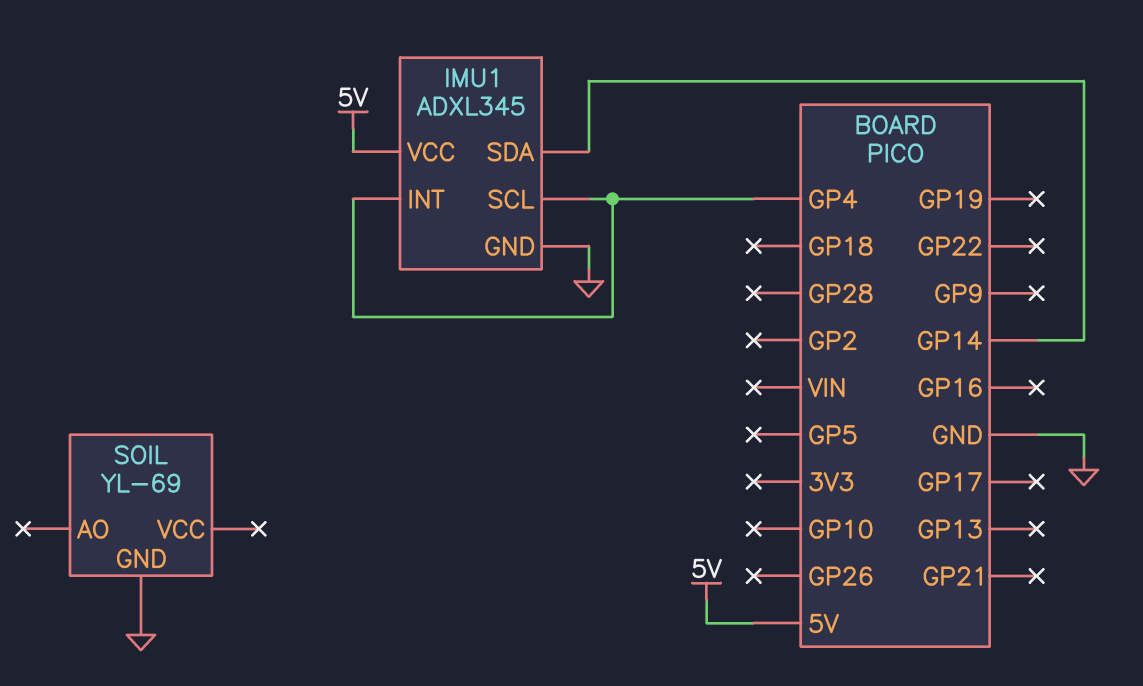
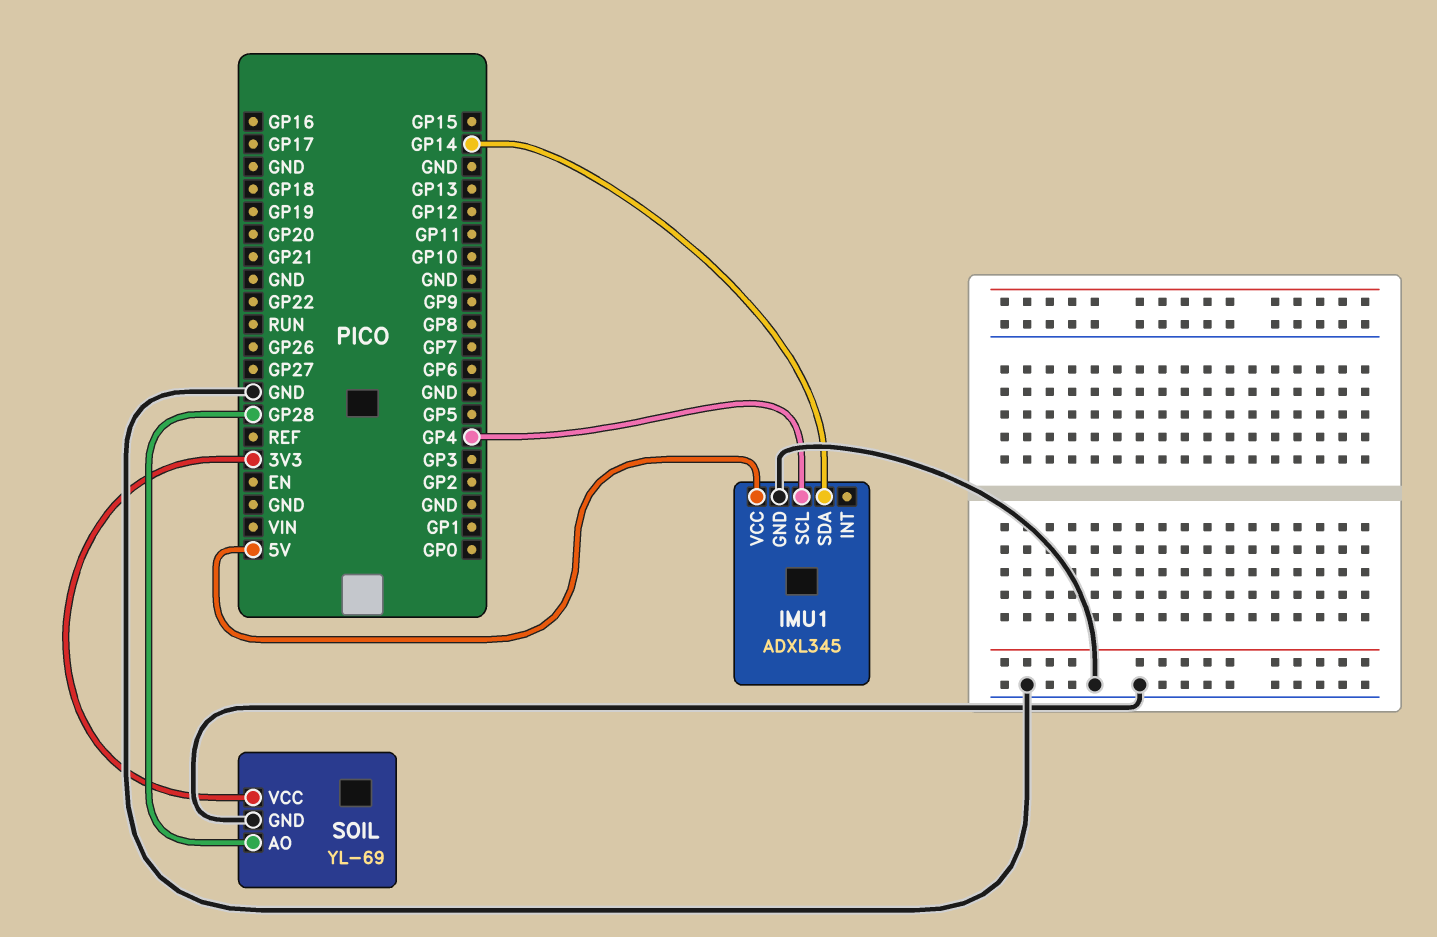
IMU1 pin INT: GP4 -> none
SOIL pin AO: none -> GP28
SOIL pin VCC: none -> 3V3

